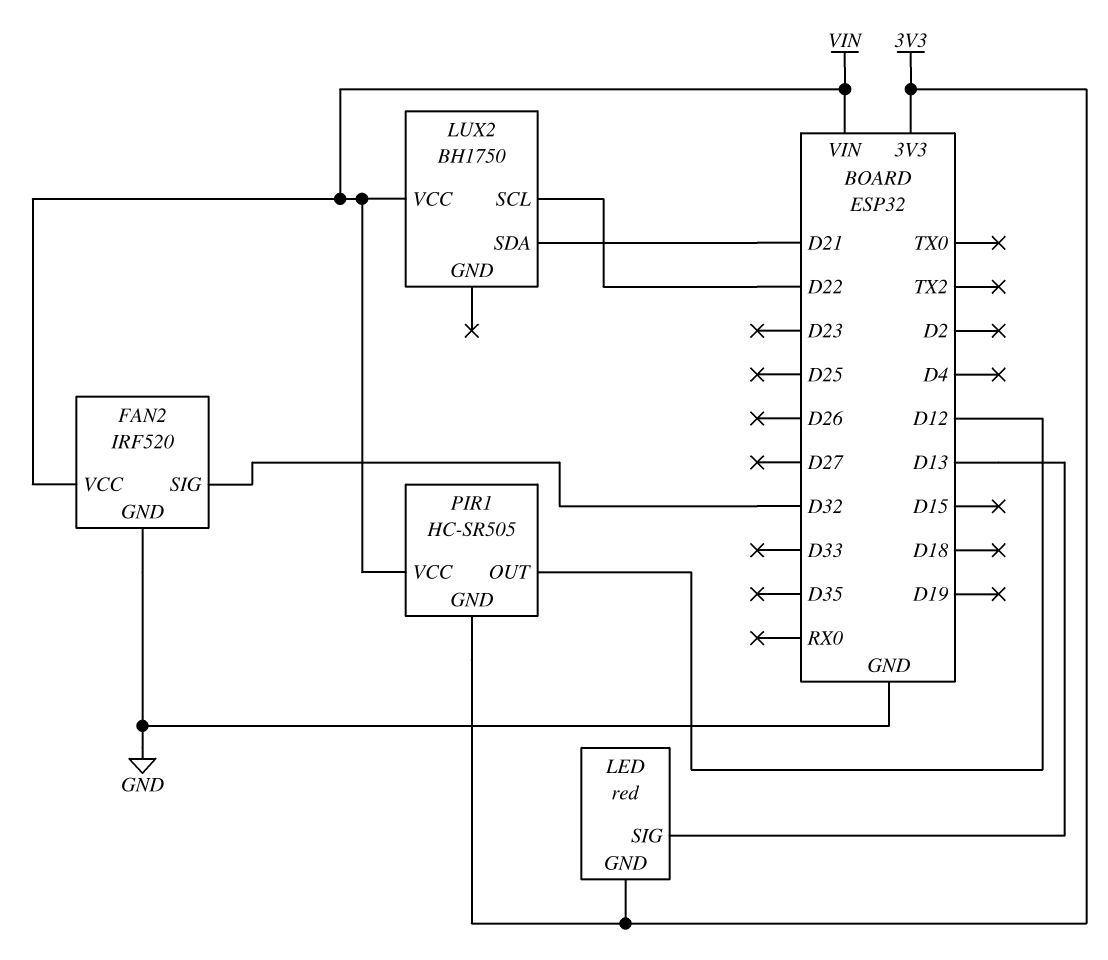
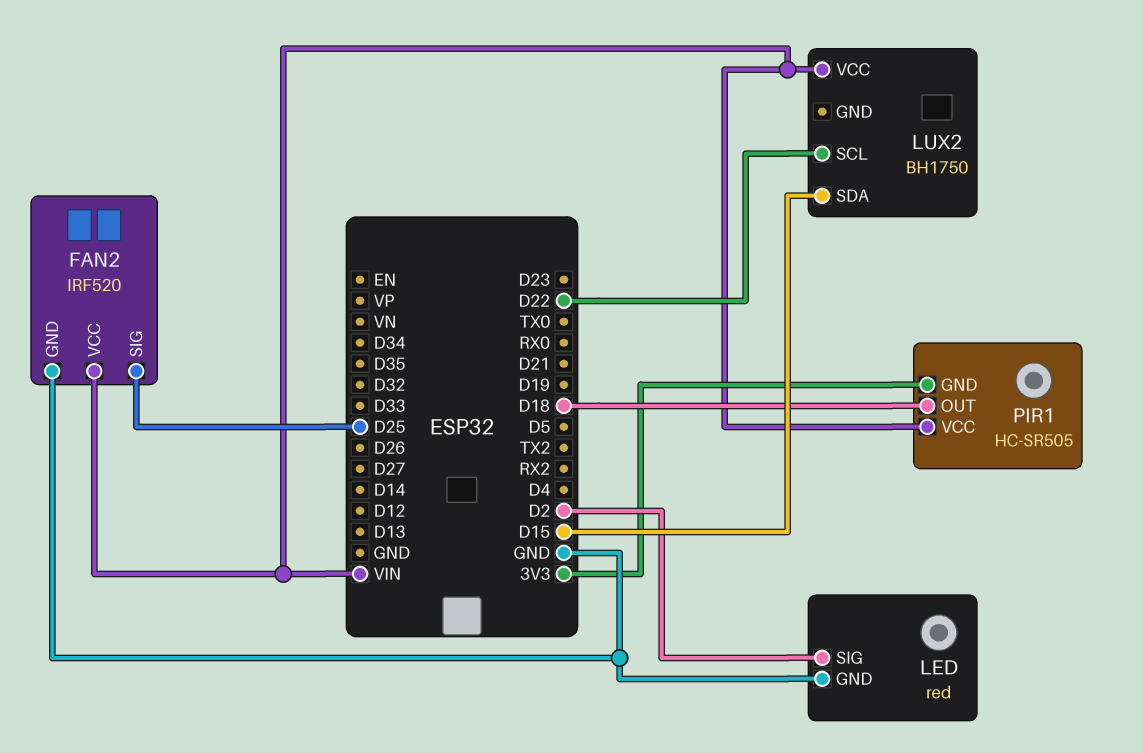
FAN2 pin SIG: D32 -> D25
LED pin GND: 3V3 -> GND
LED pin SIG: D13 -> D2
LUX2 pin SDA: D21 -> D15
PIR1 pin OUT: D12 -> D18

